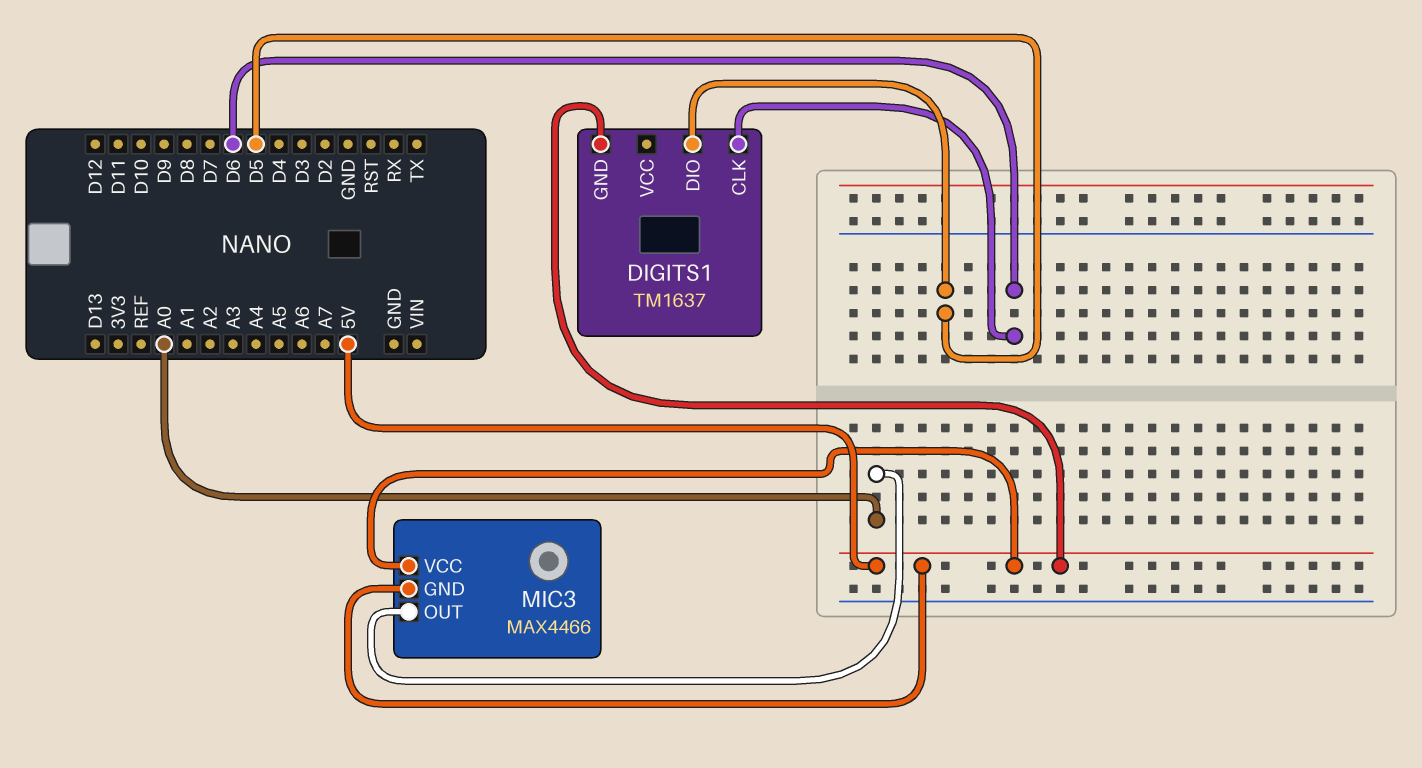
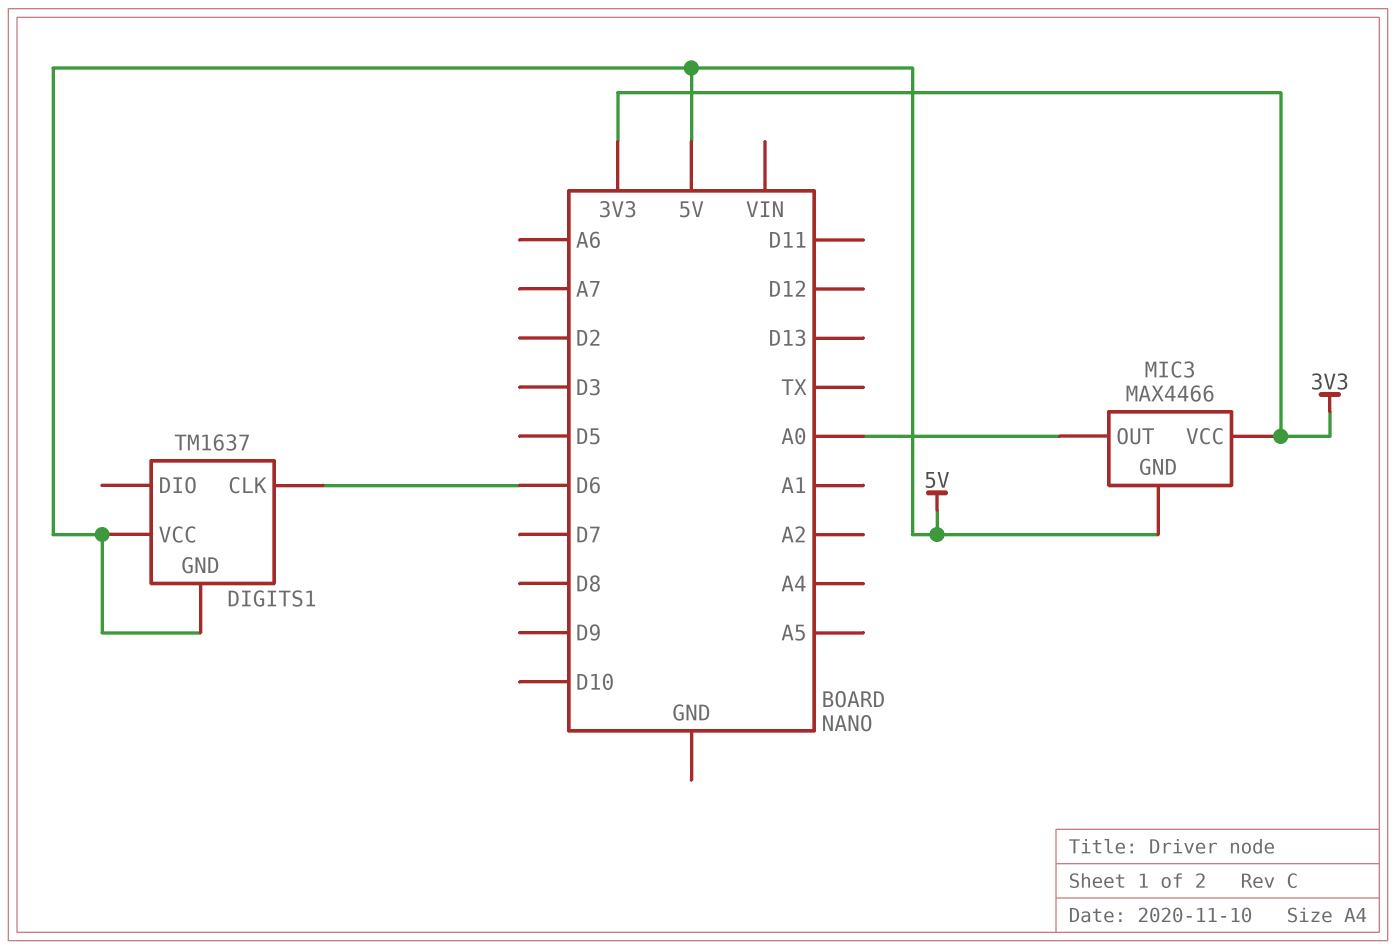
DIGITS1 pin DIO: D5 -> none
DIGITS1 pin VCC: none -> 5V
MIC3 pin VCC: 5V -> 3V3

